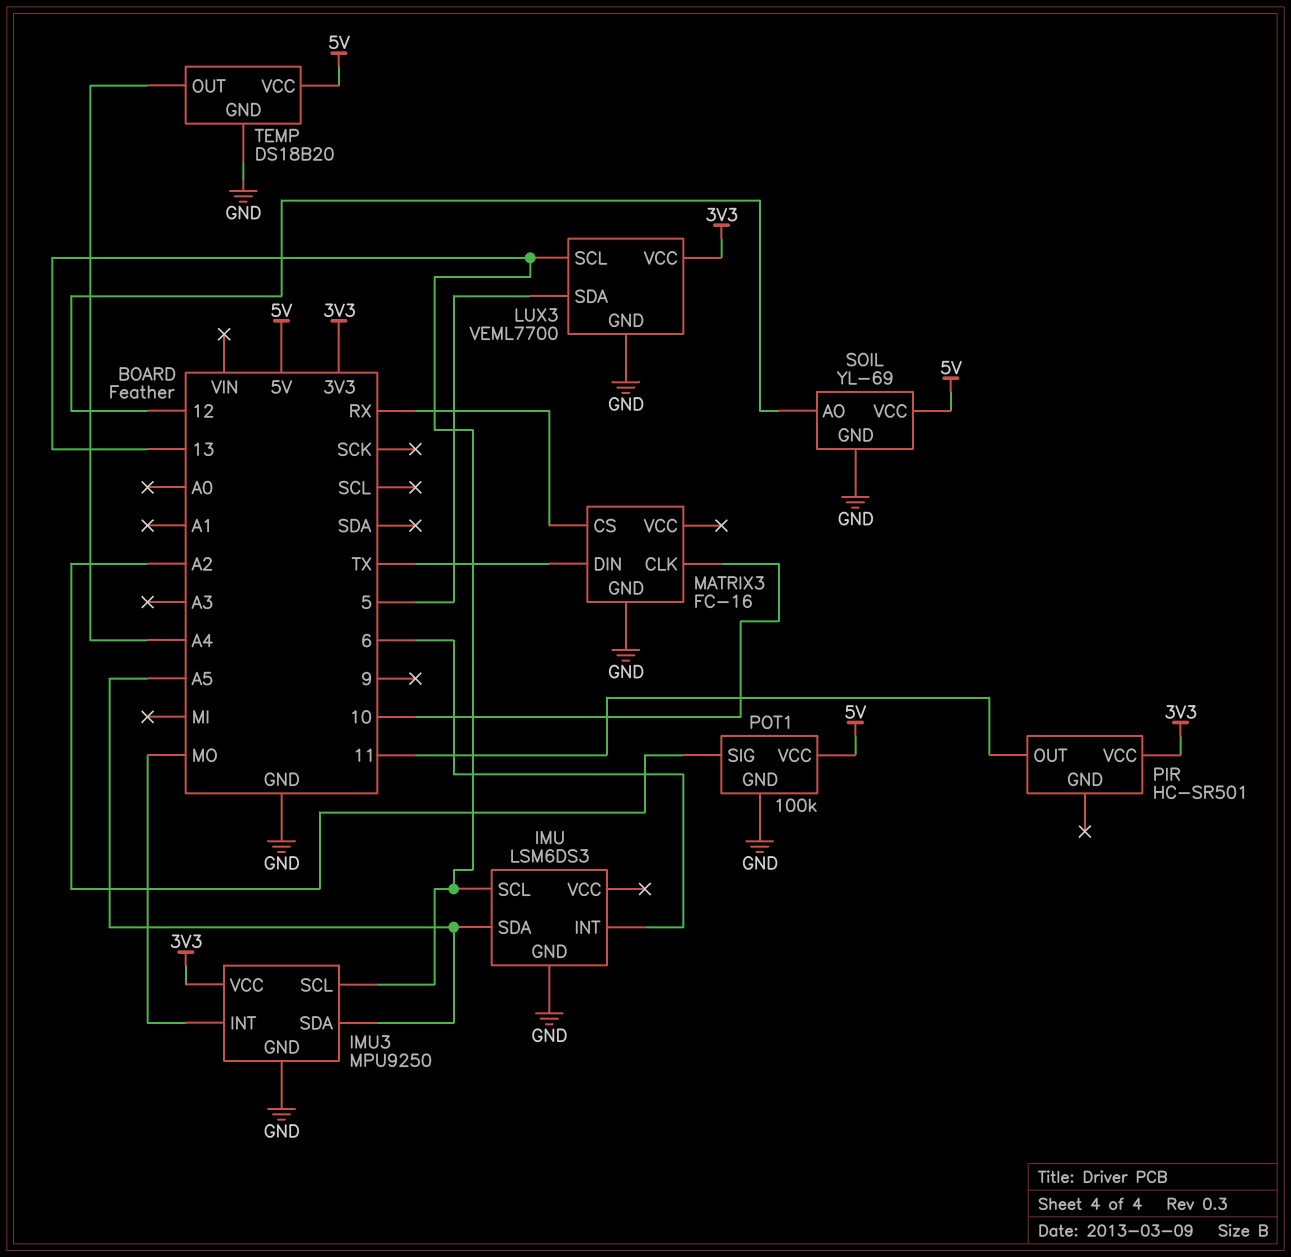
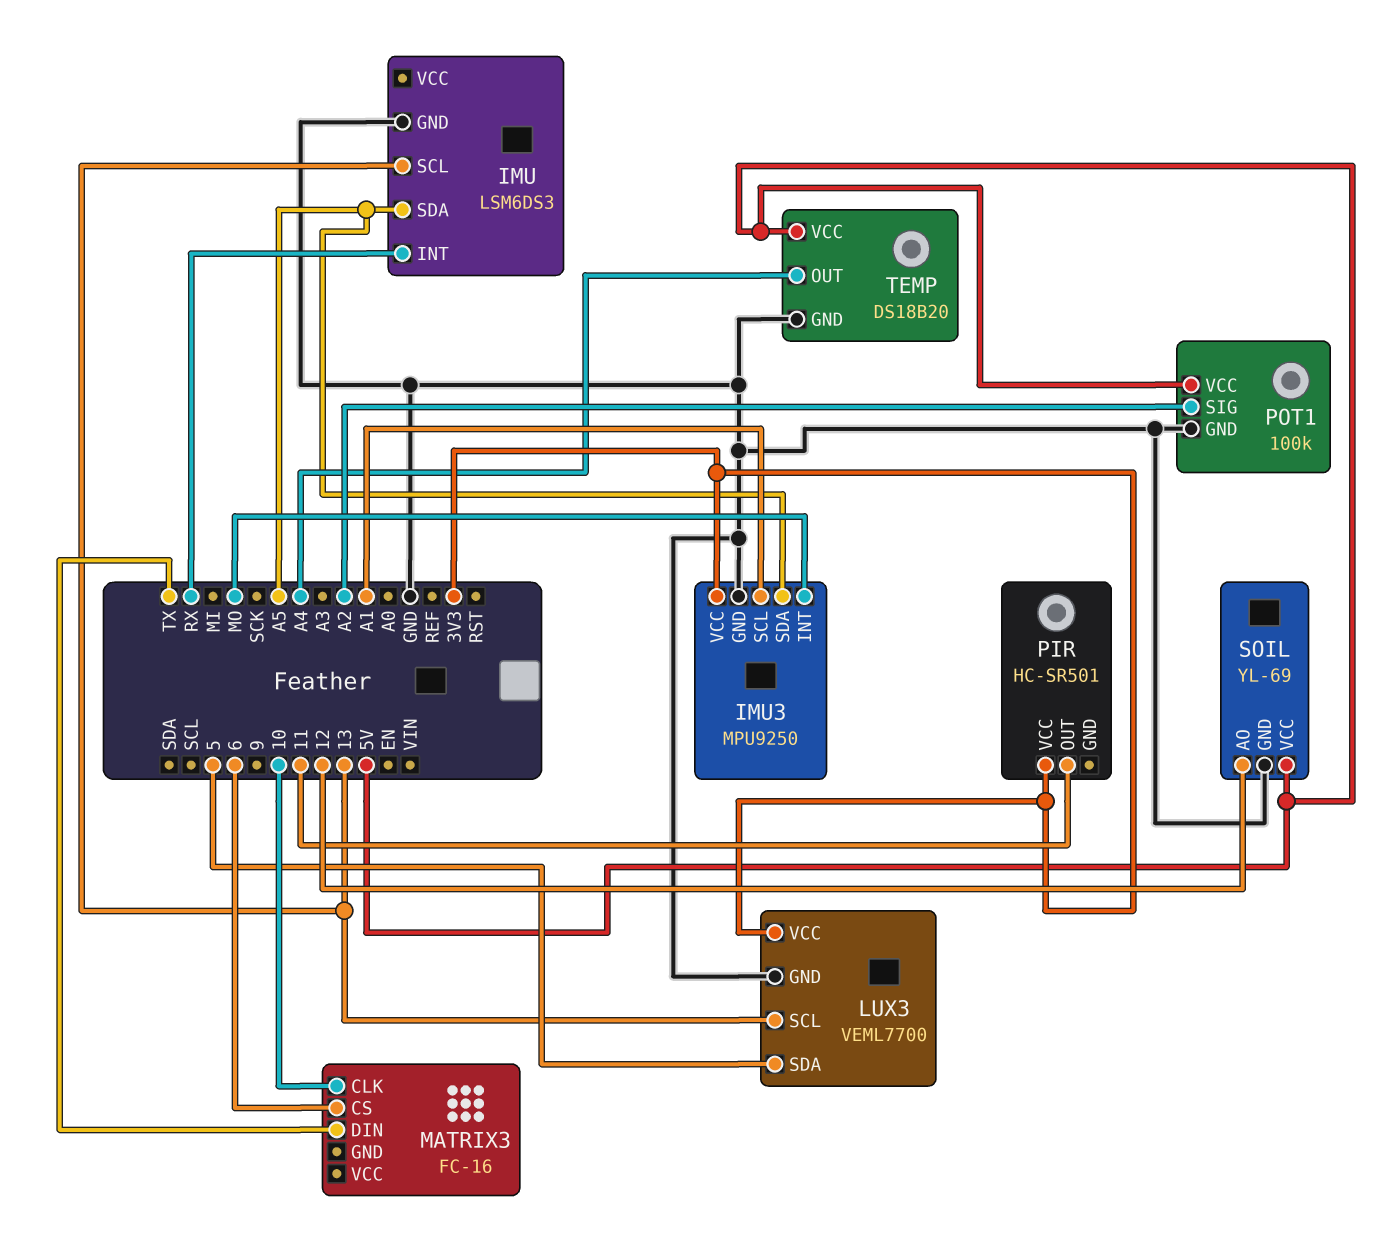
IMU pin INT: 6 -> RX
IMU3 pin SCL: 13 -> A1
MATRIX3 pin CS: RX -> 6
MATRIX3 pin GND: GND -> none

